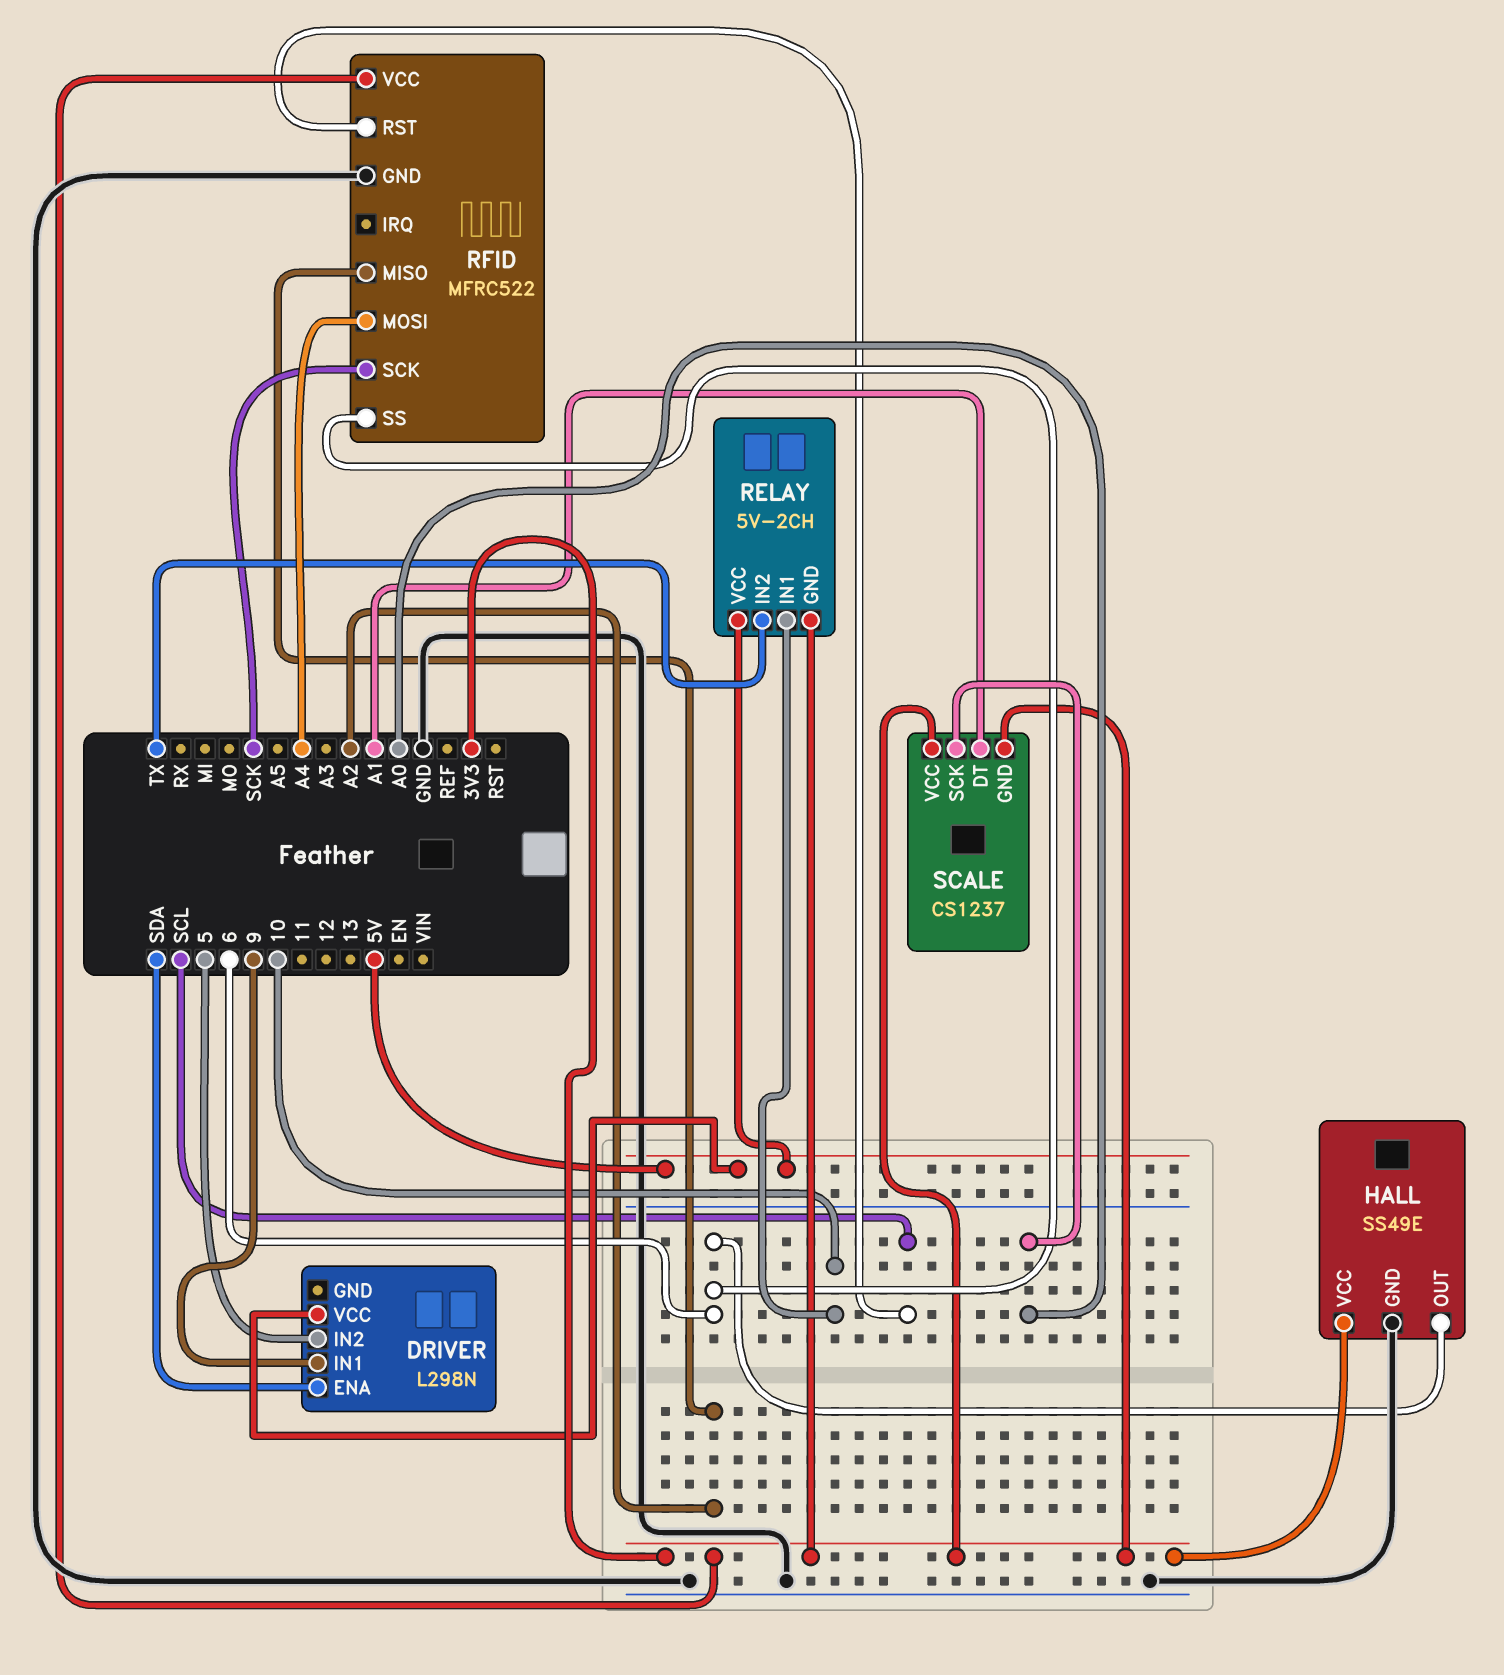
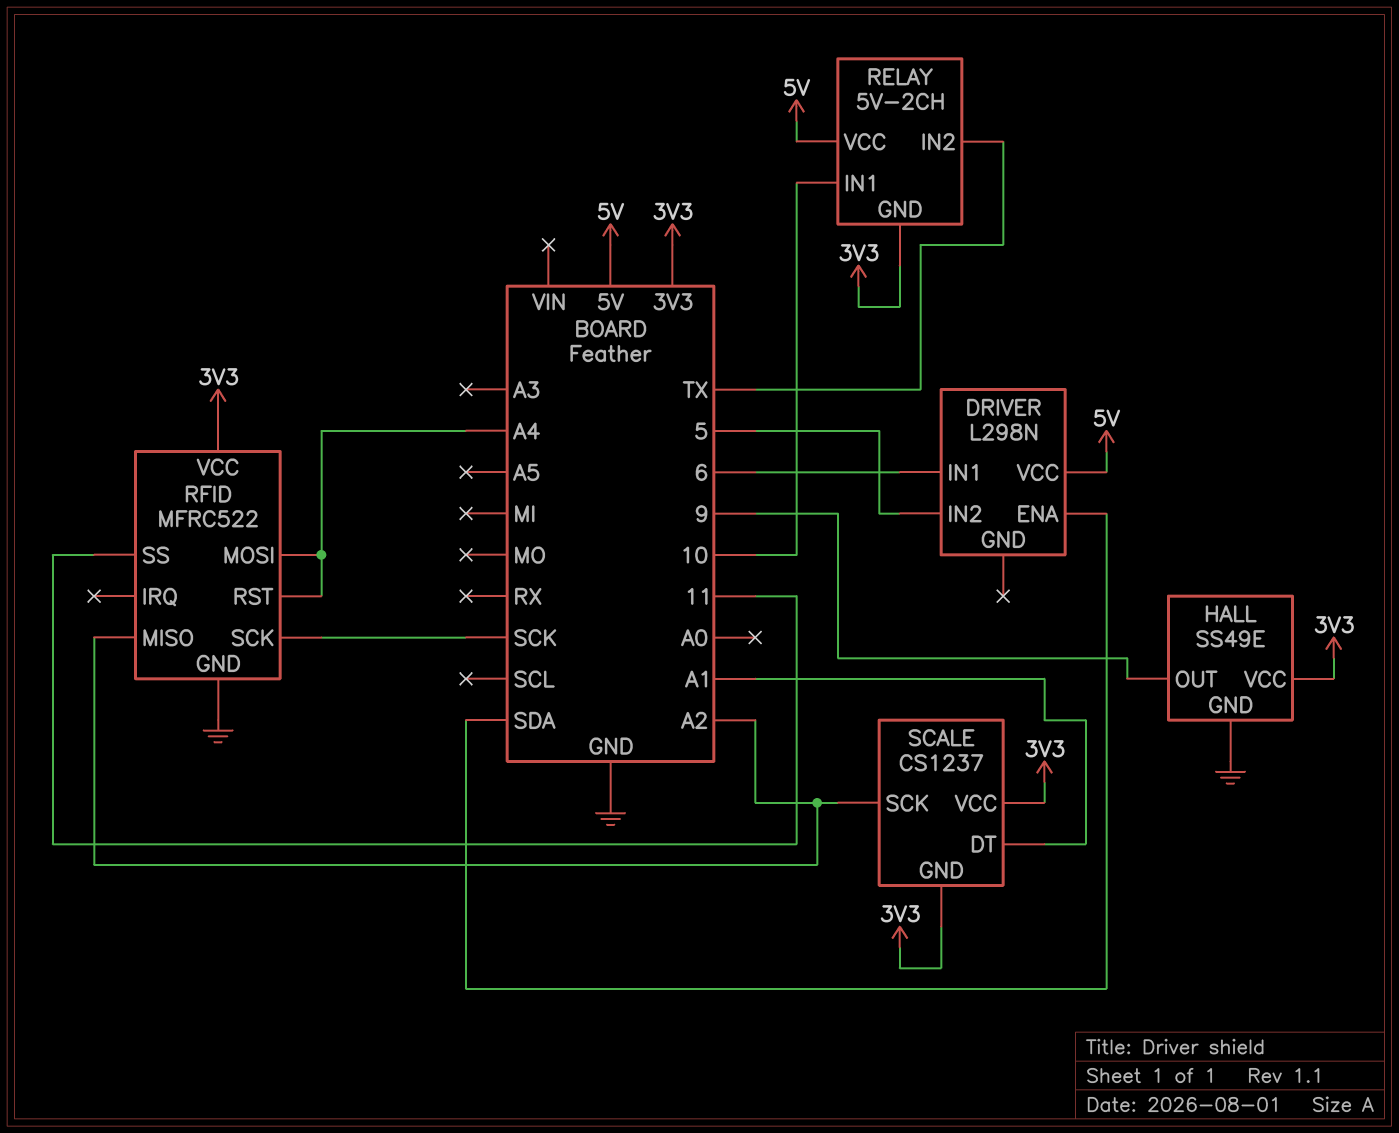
DRIVER pin IN1: 9 -> 6
HALL pin OUT: 6 -> 9
RFID pin RST: SCL -> A4
RFID pin SS: 6 -> 11
SCALE pin SCK: A0 -> A2

